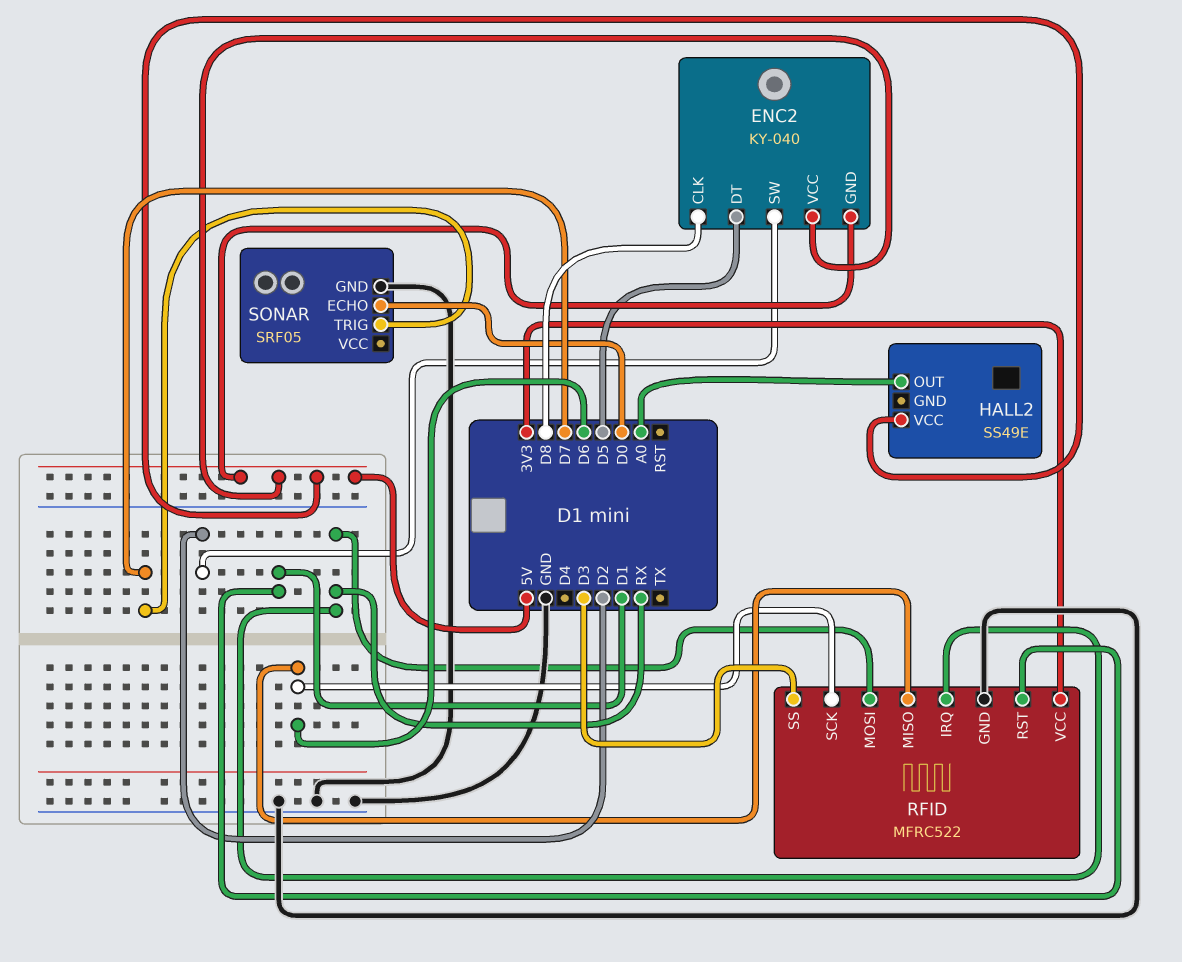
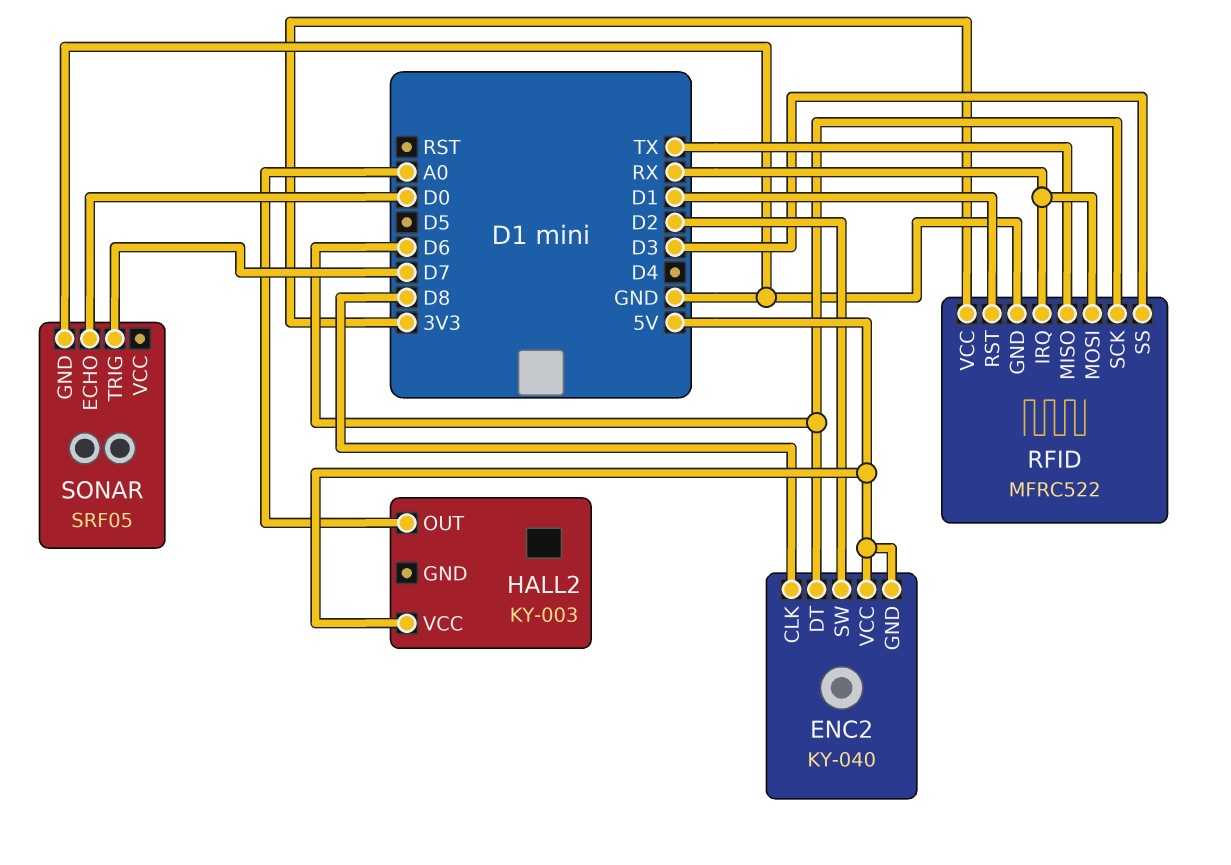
ENC2 pin DT: D5 -> D6
HALL2: SS49E -> KY-003
RFID pin MISO: D6 -> TX

